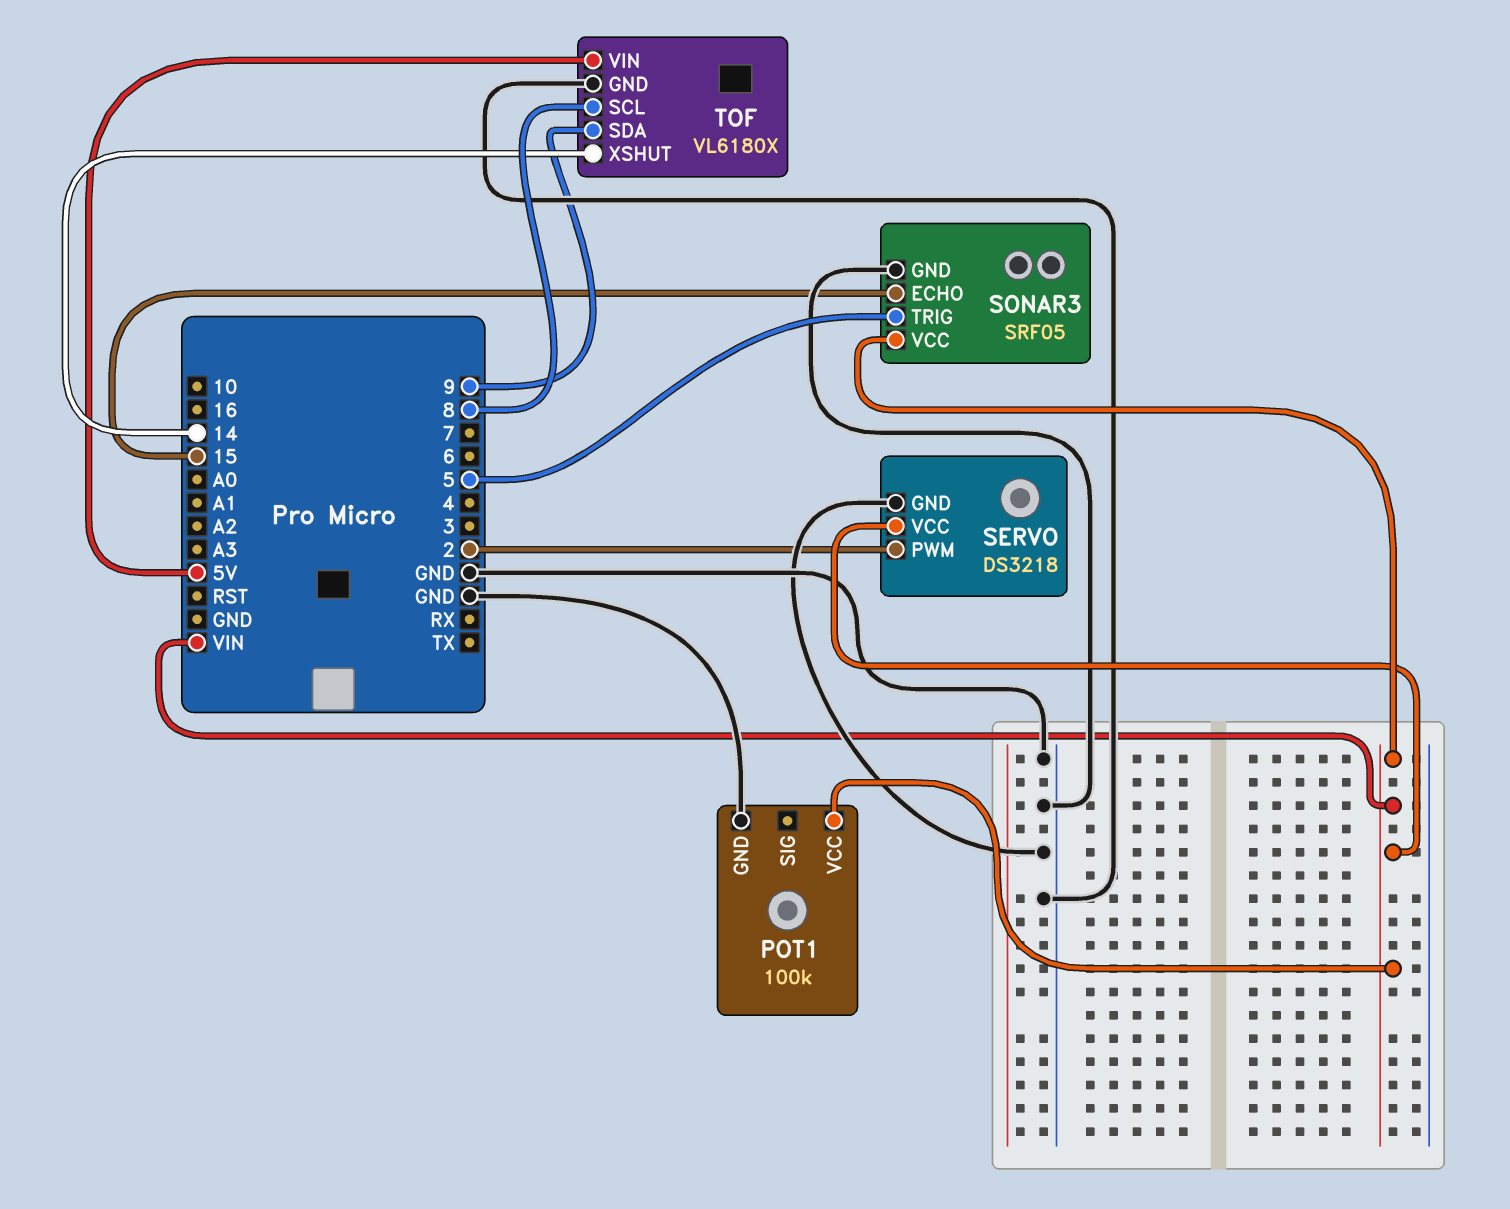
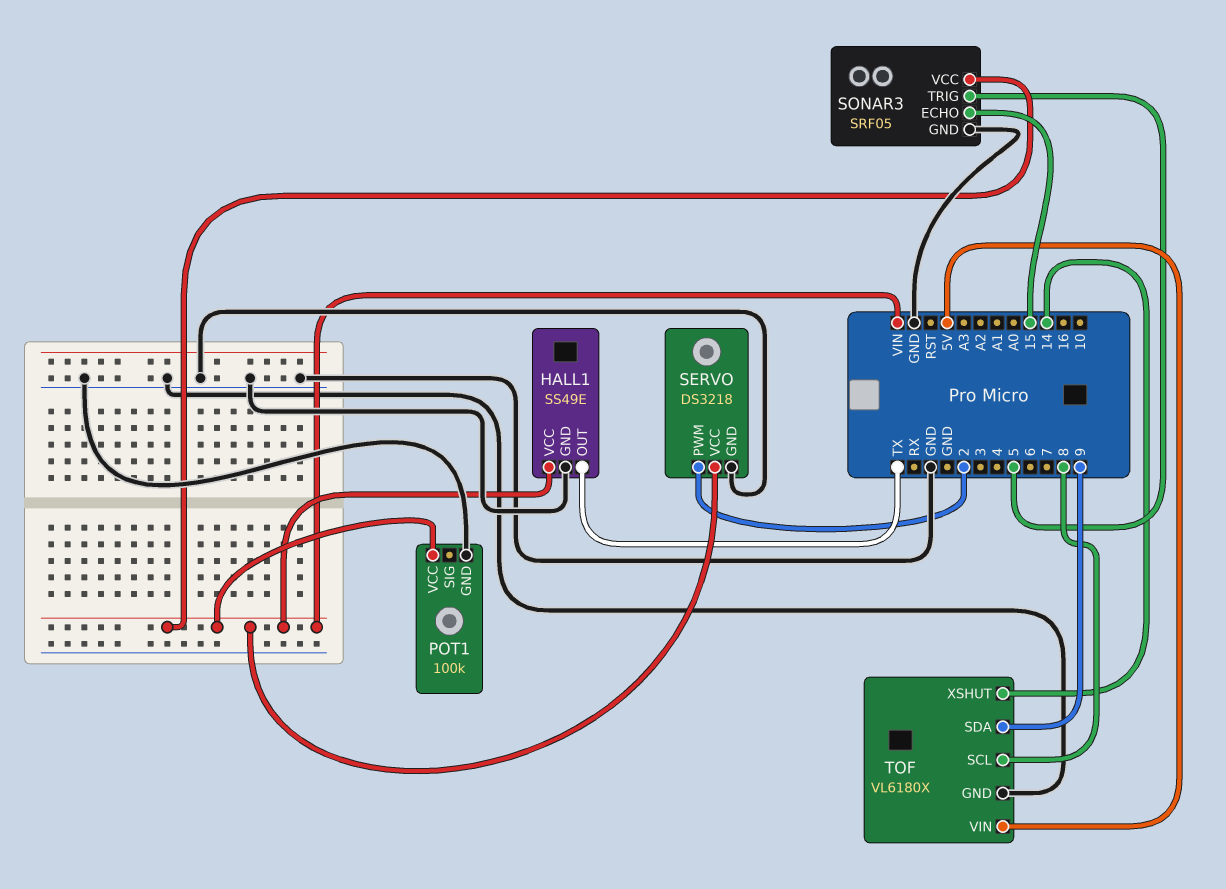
HALL1: none -> SS49E
HALL1 pin GND: none -> GND
HALL1 pin OUT: none -> TX
HALL1 pin VCC: none -> VIN

